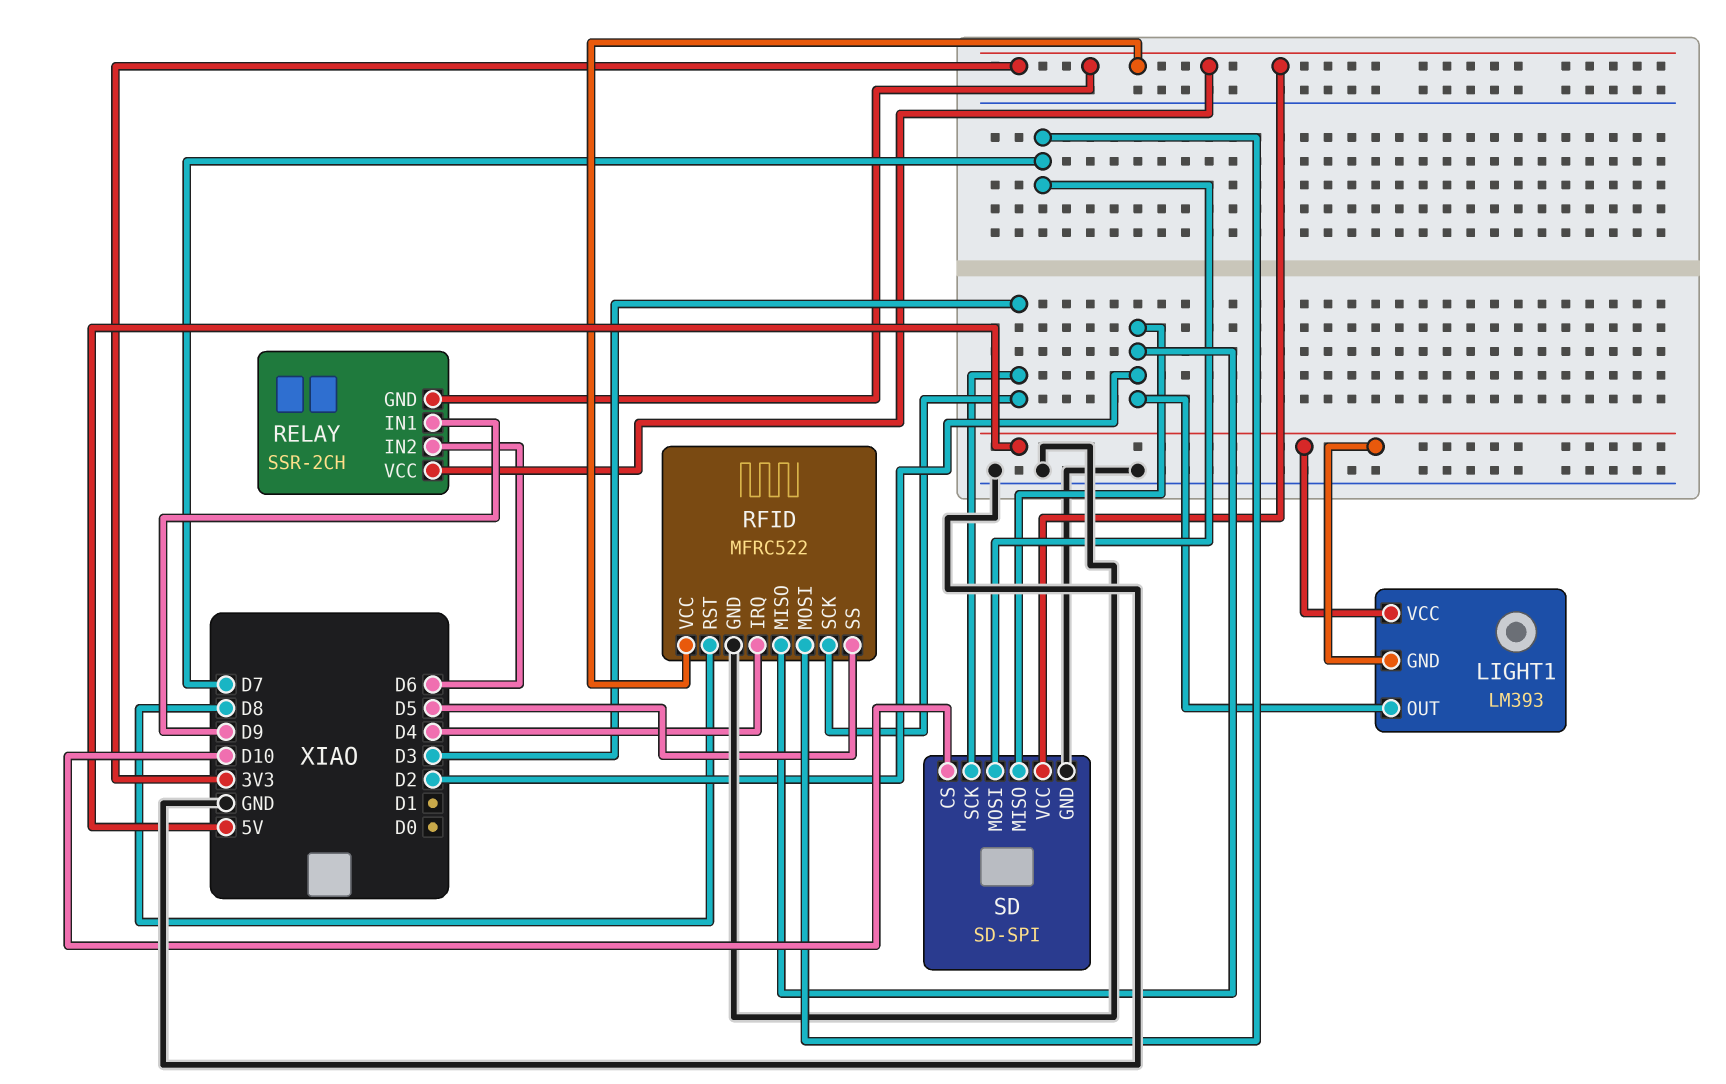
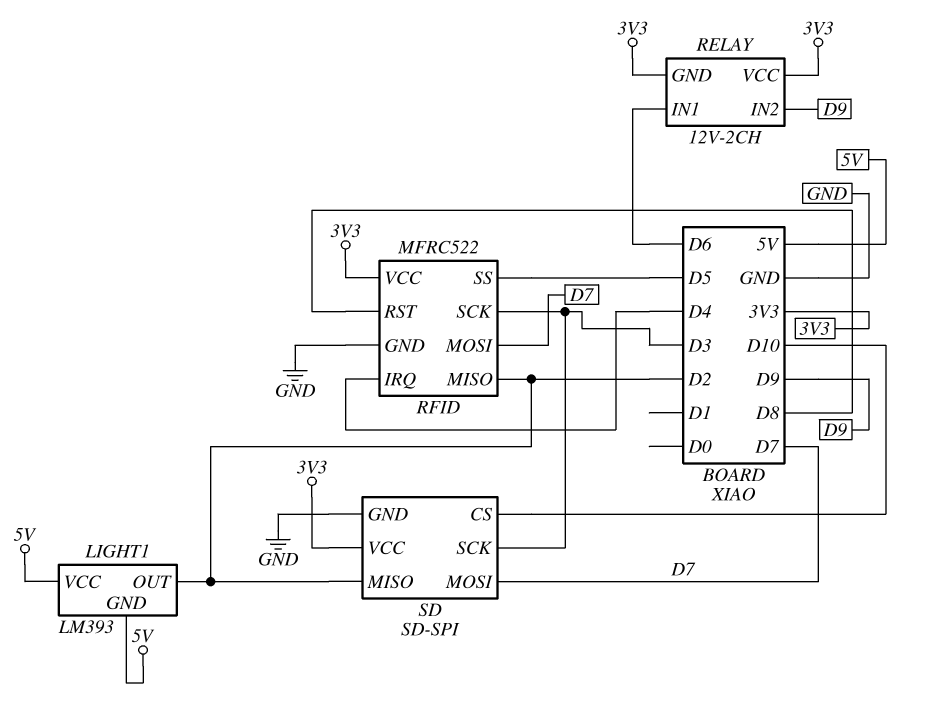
RELAY: SSR-2CH -> 12V-2CH
RELAY pin IN1: D9 -> D6
RELAY pin IN2: D6 -> D9

